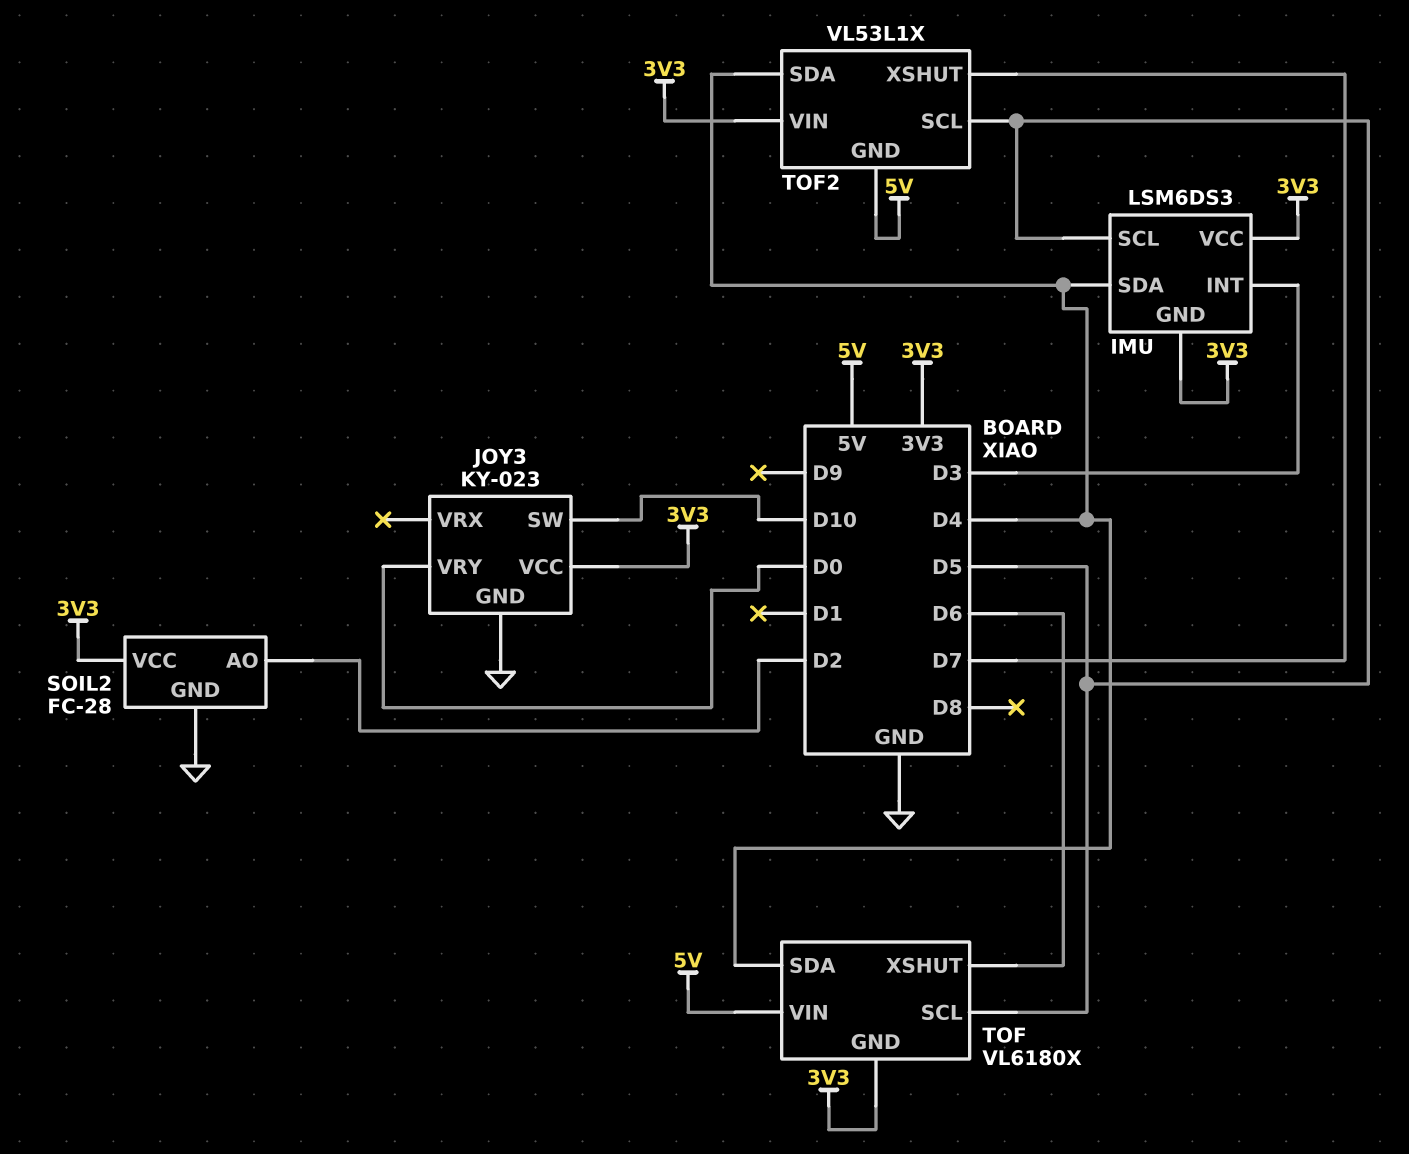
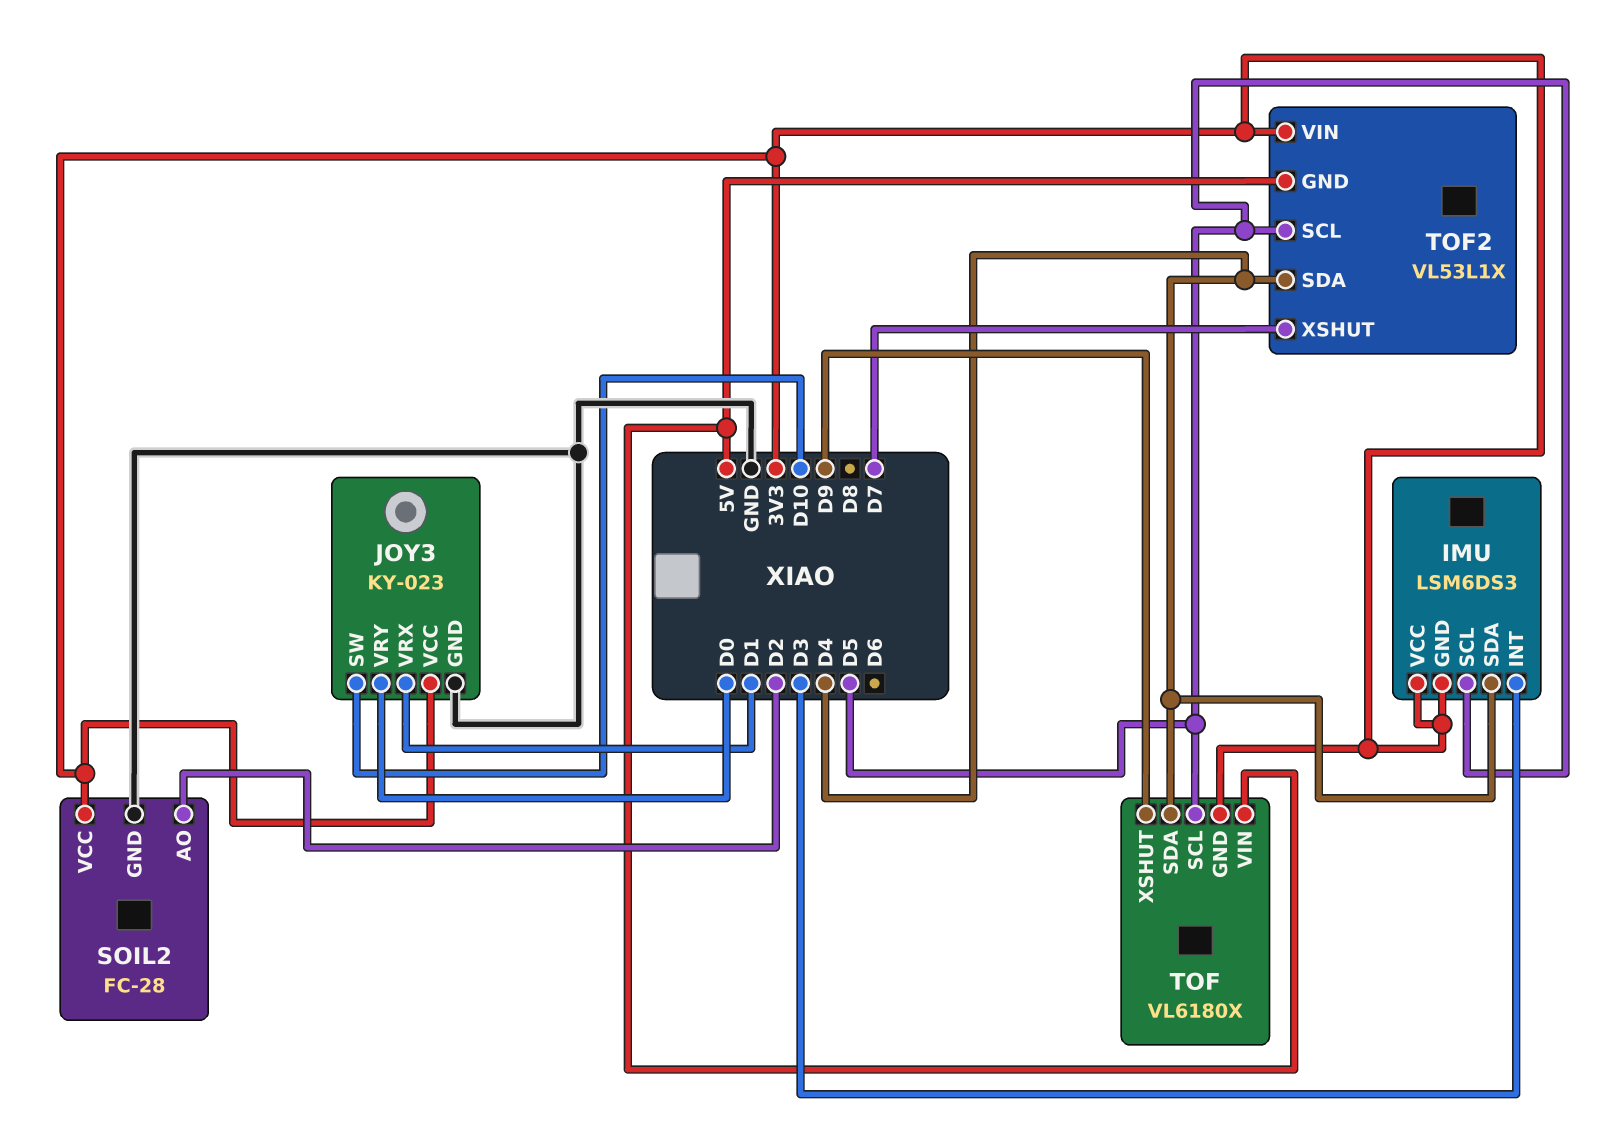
JOY3 pin VRX: none -> D1
TOF pin XSHUT: D6 -> D9

